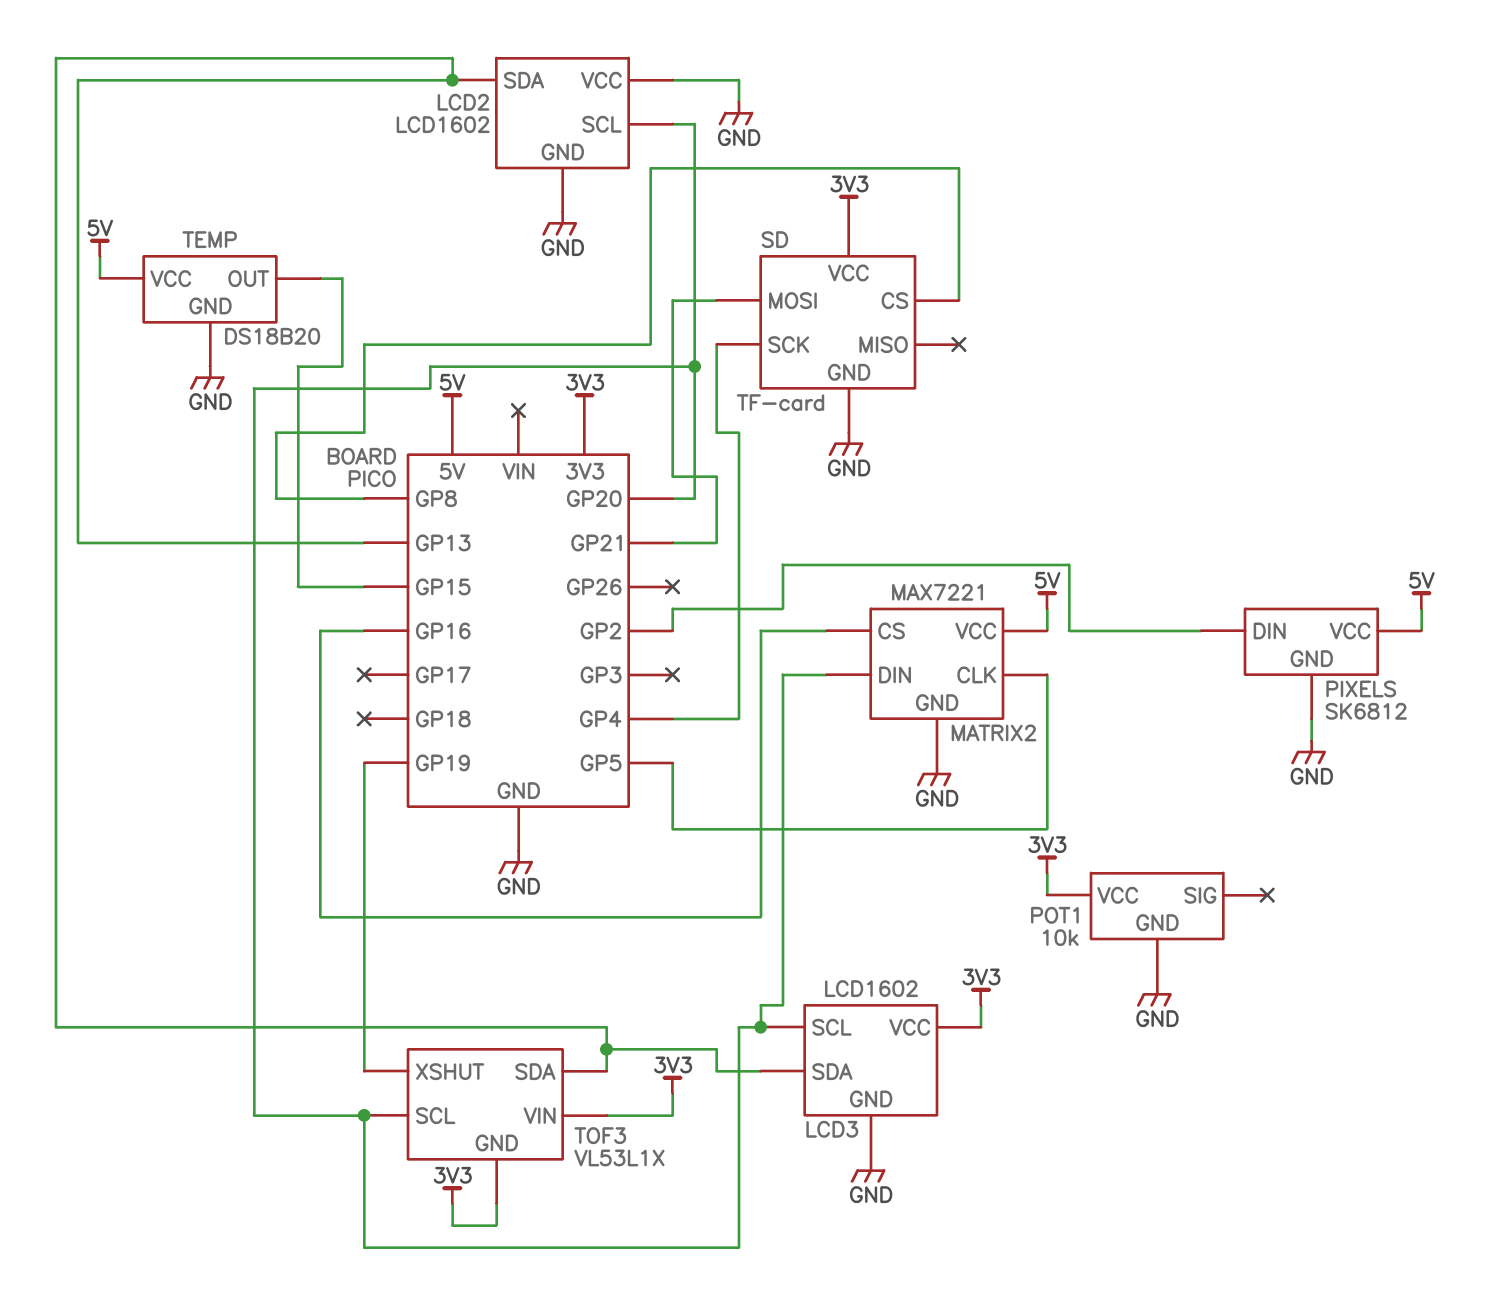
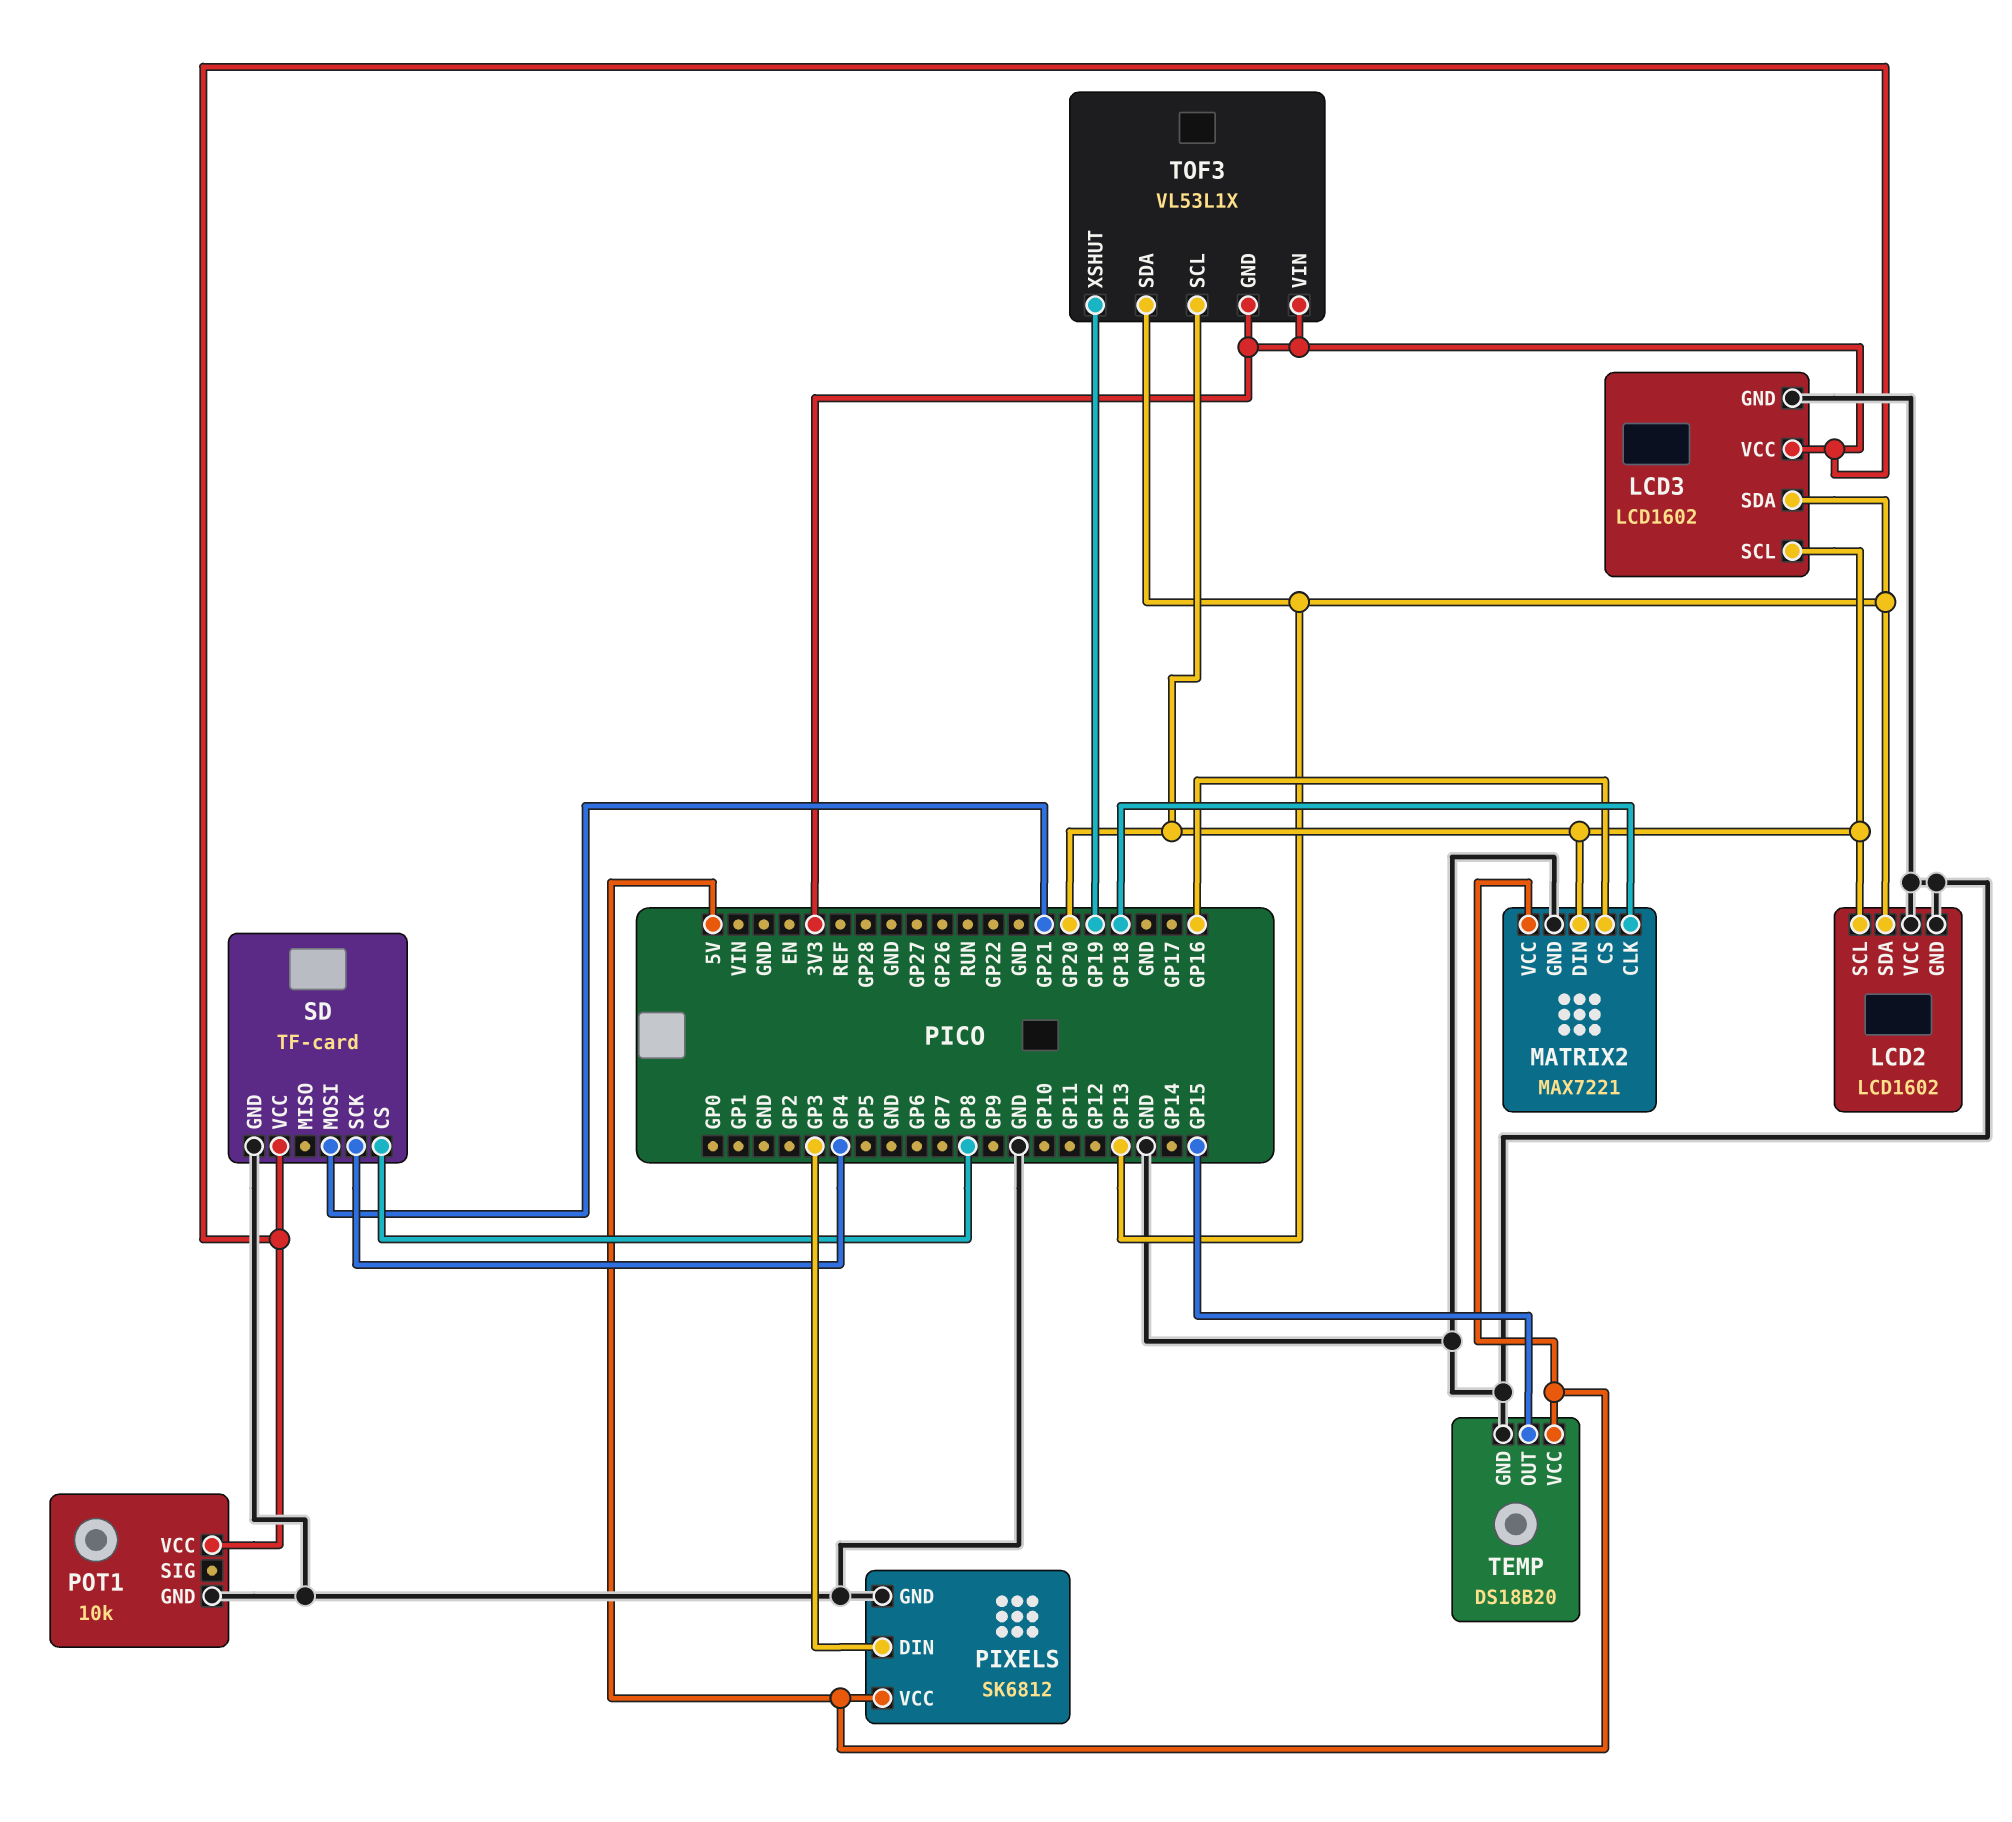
MATRIX2 pin CLK: GP5 -> GP18
PIXELS pin DIN: GP2 -> GP3

